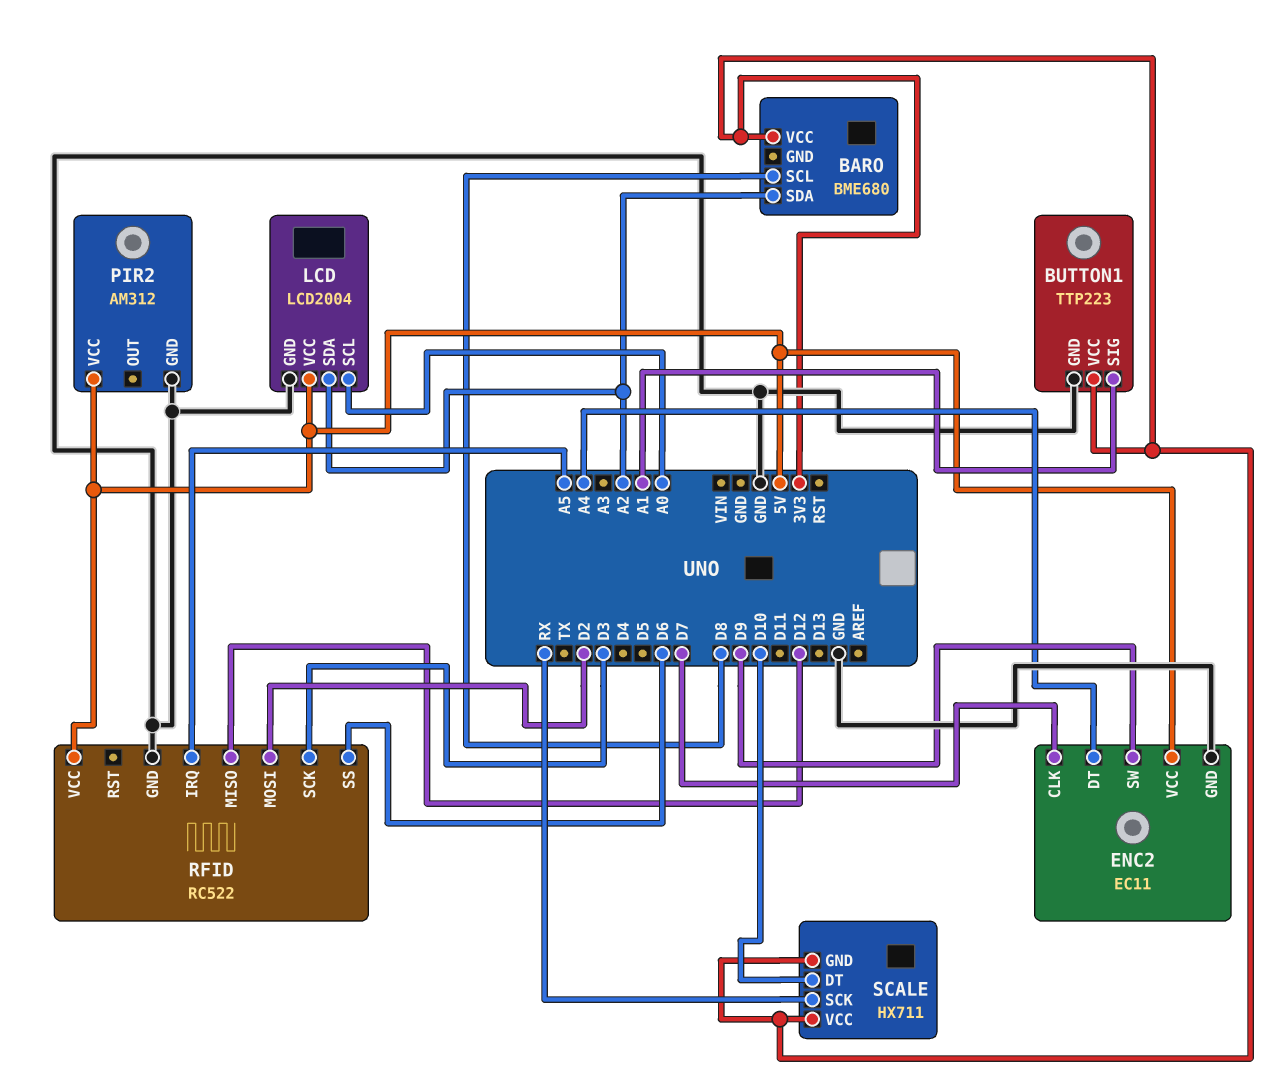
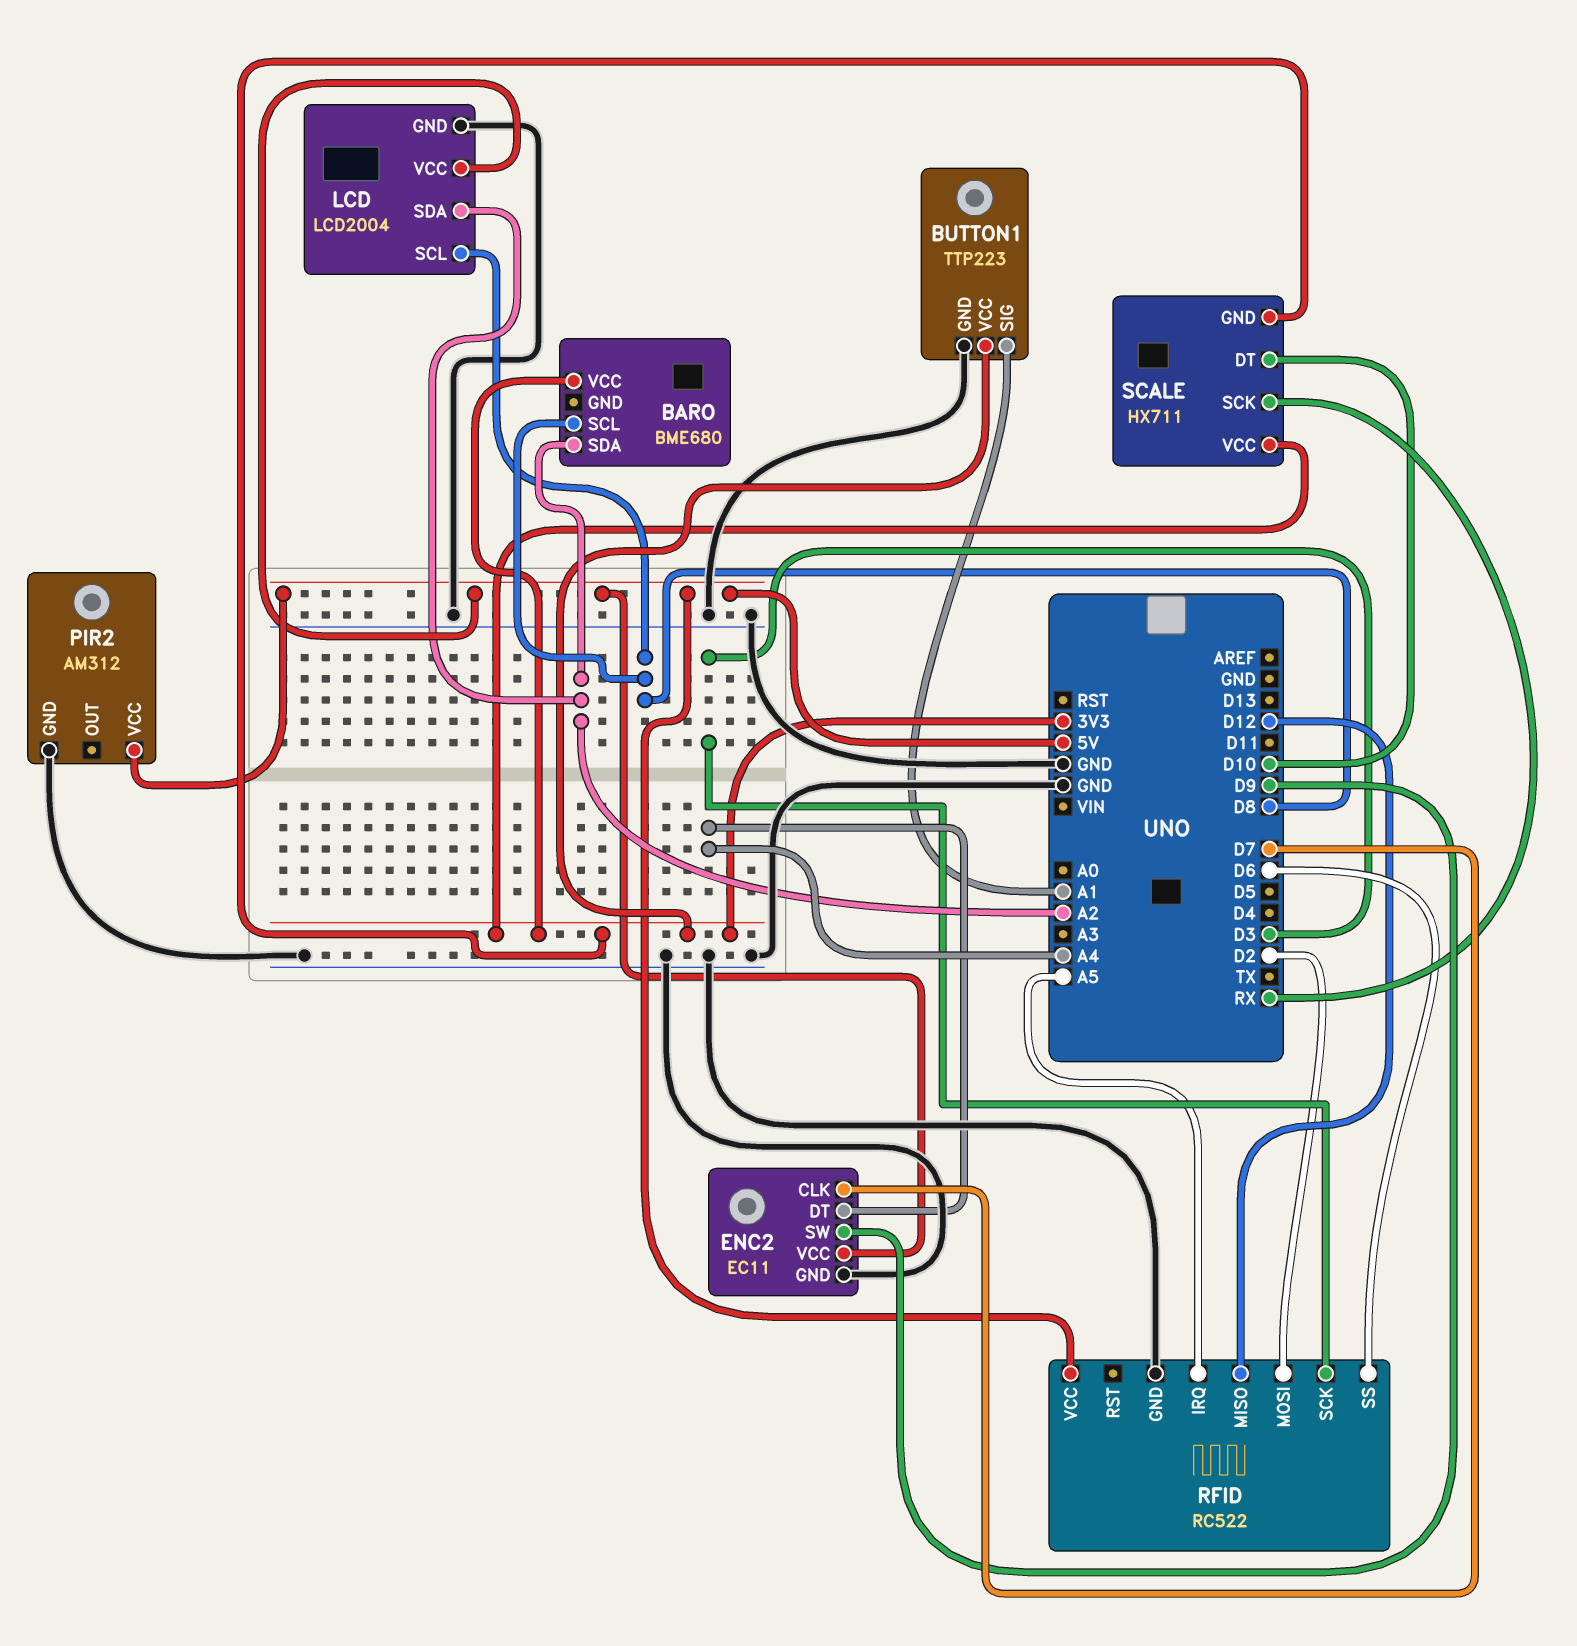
LCD pin SCL: A0 -> D8

